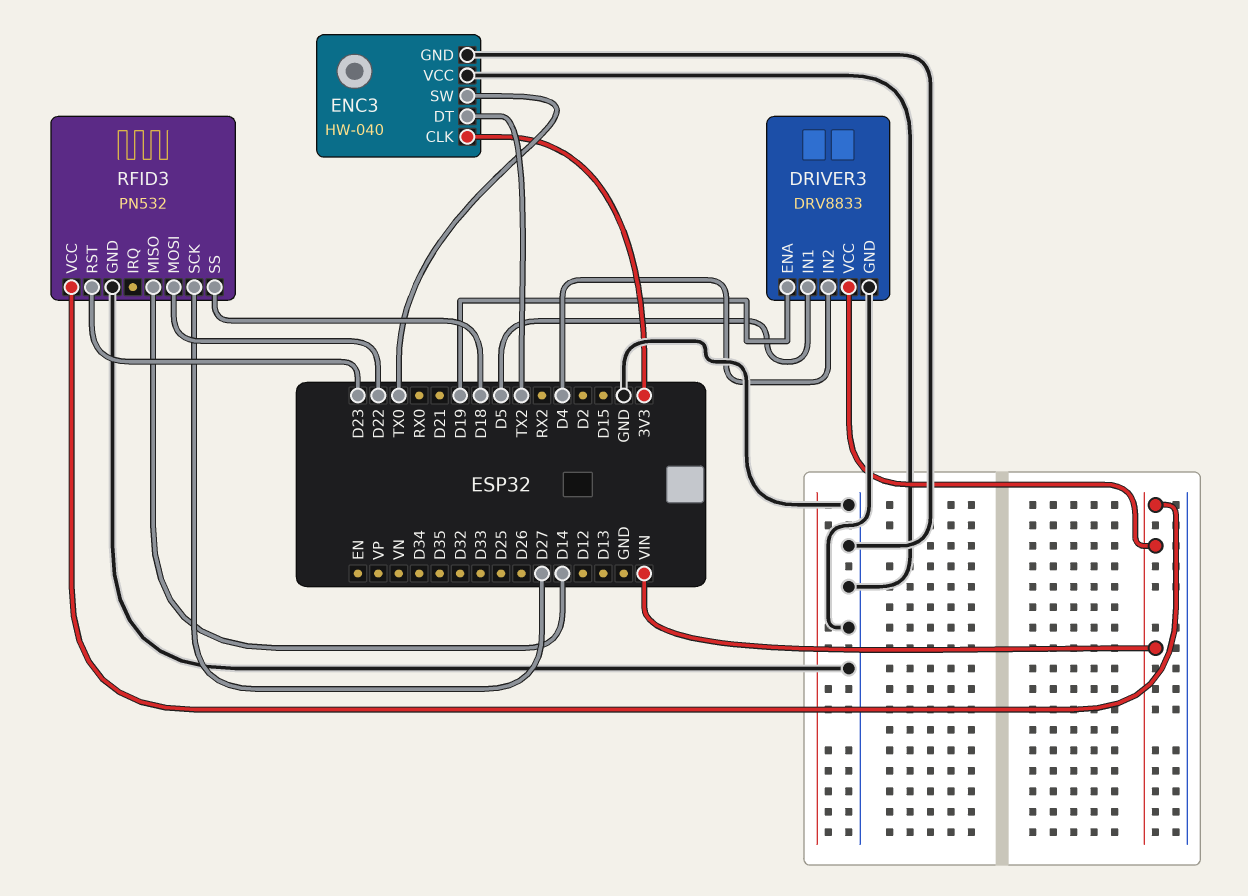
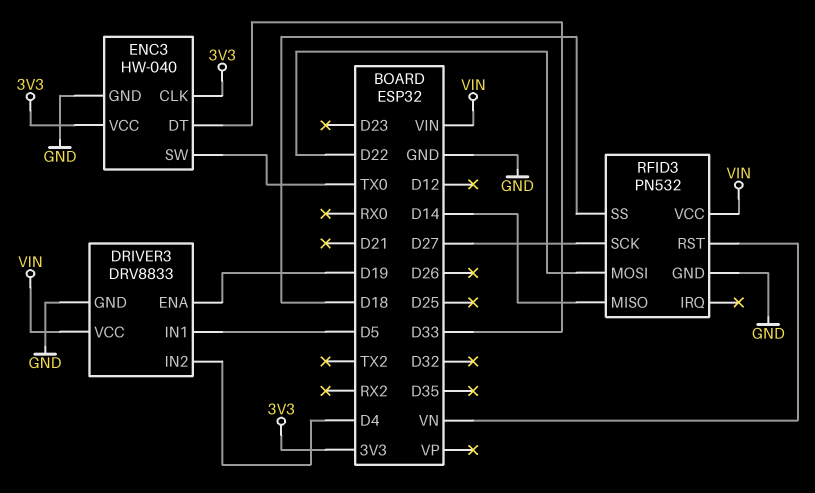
ENC3 pin DT: TX2 -> D33
ENC3 pin VCC: GND -> 3V3
RFID3 pin RST: D23 -> VN

